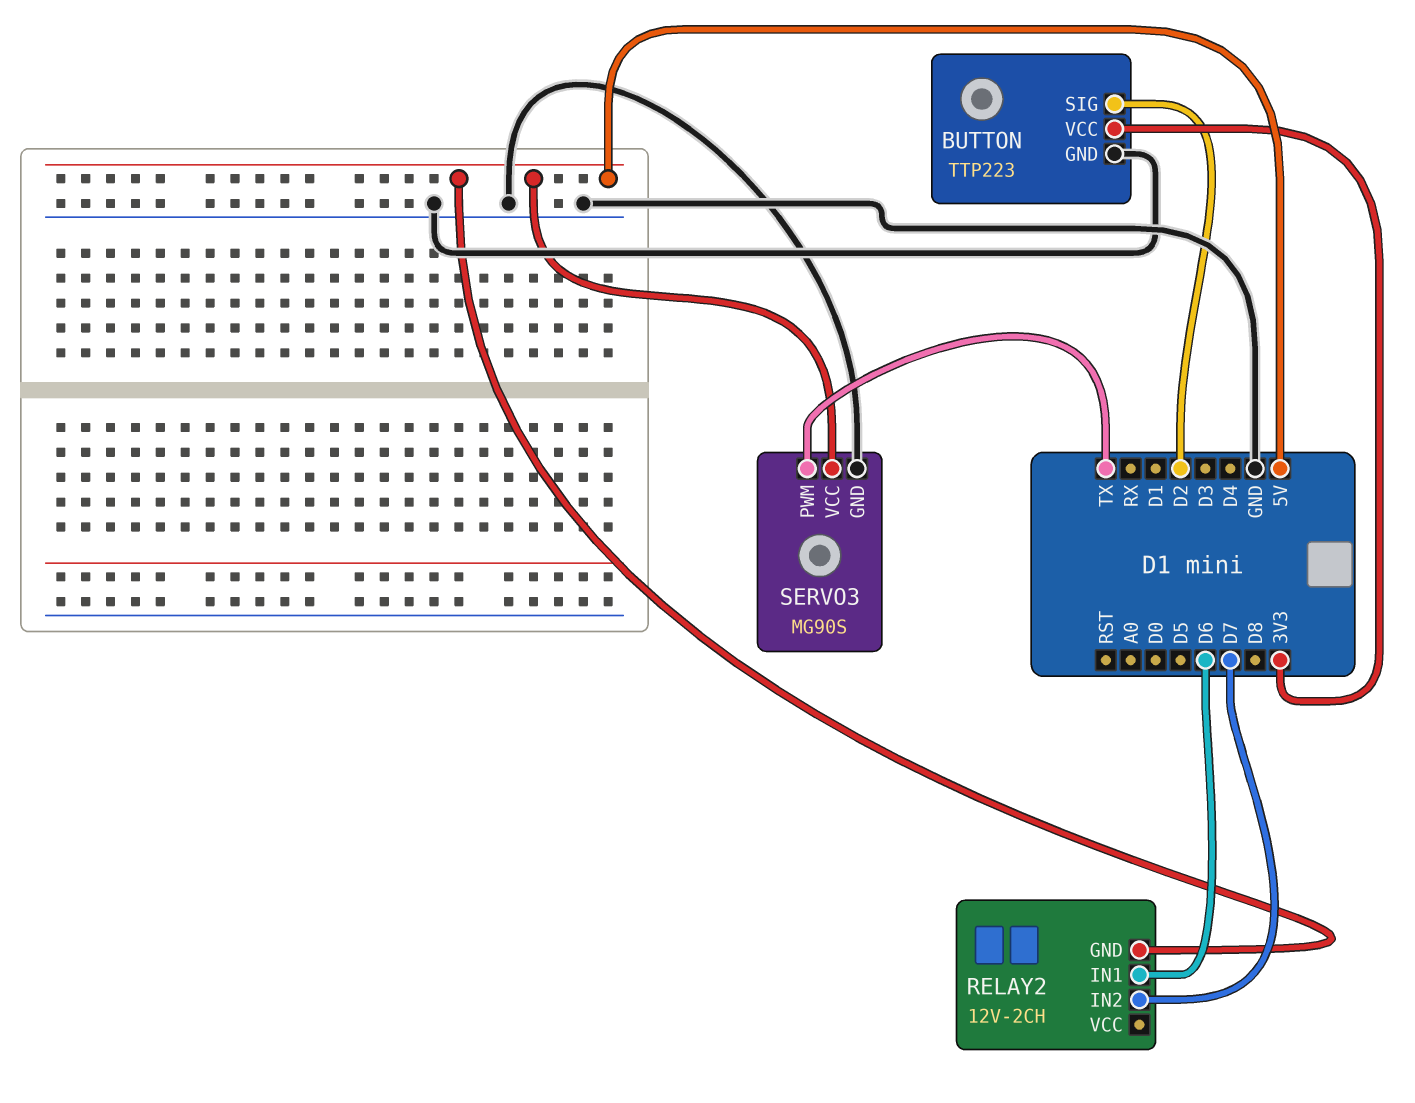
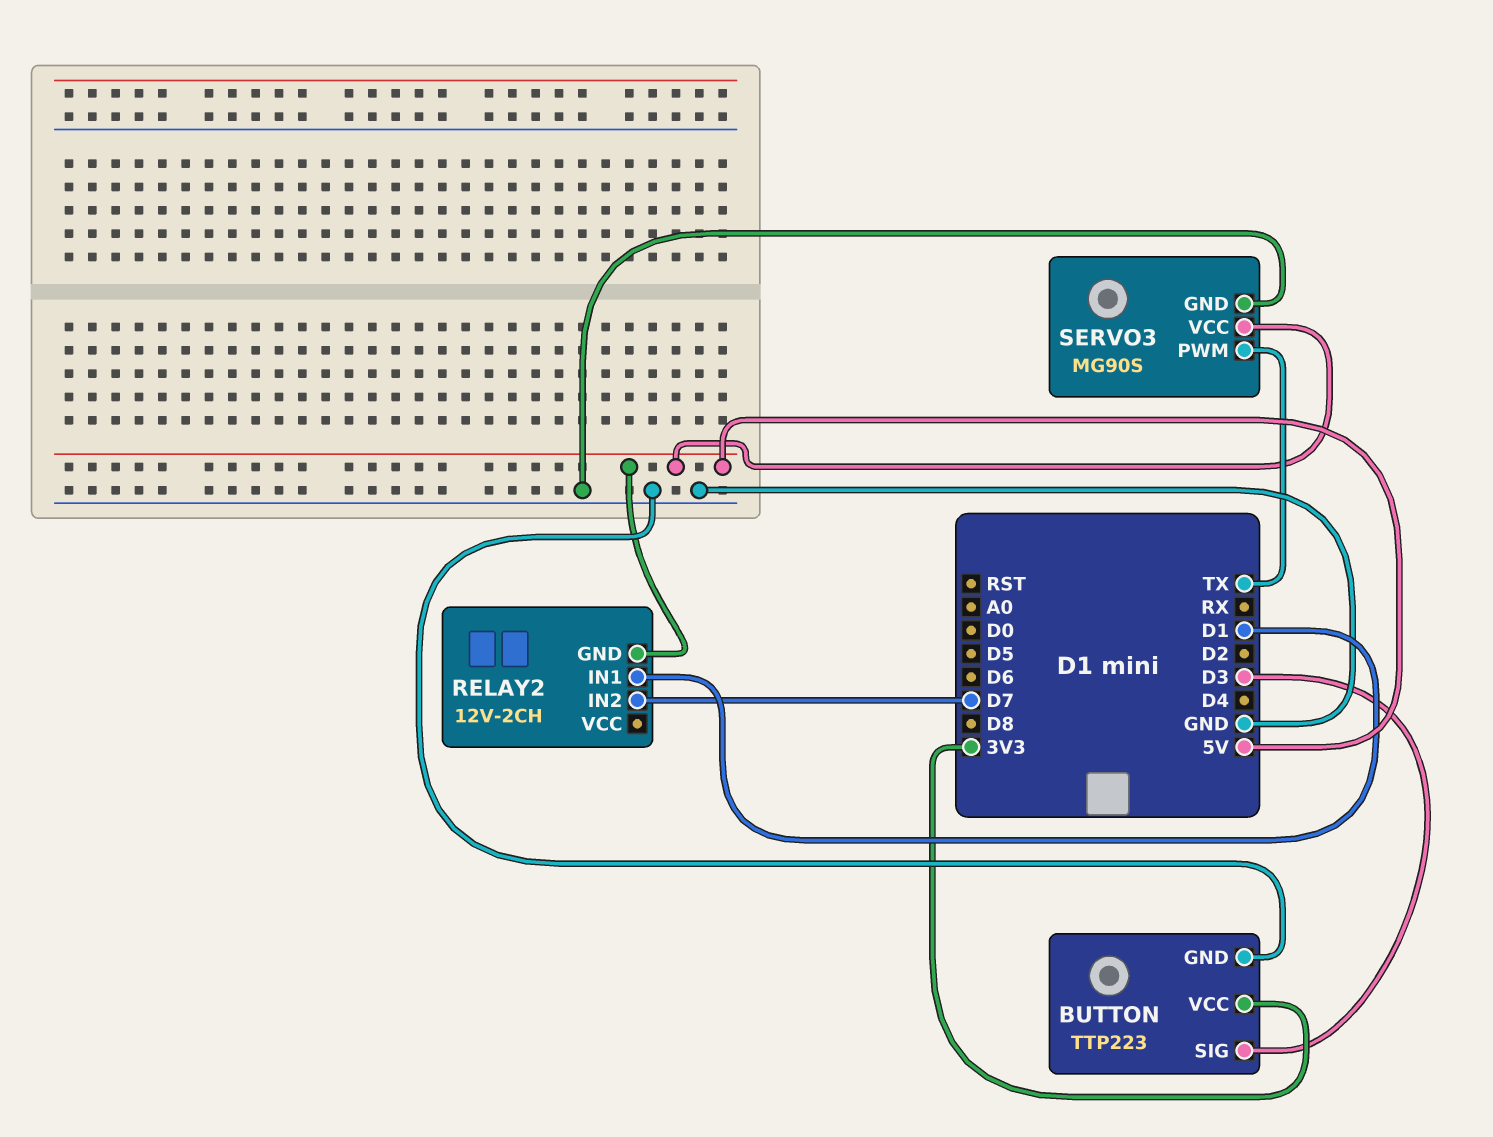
BUTTON pin SIG: D2 -> D3
RELAY2 pin IN1: D6 -> D1

